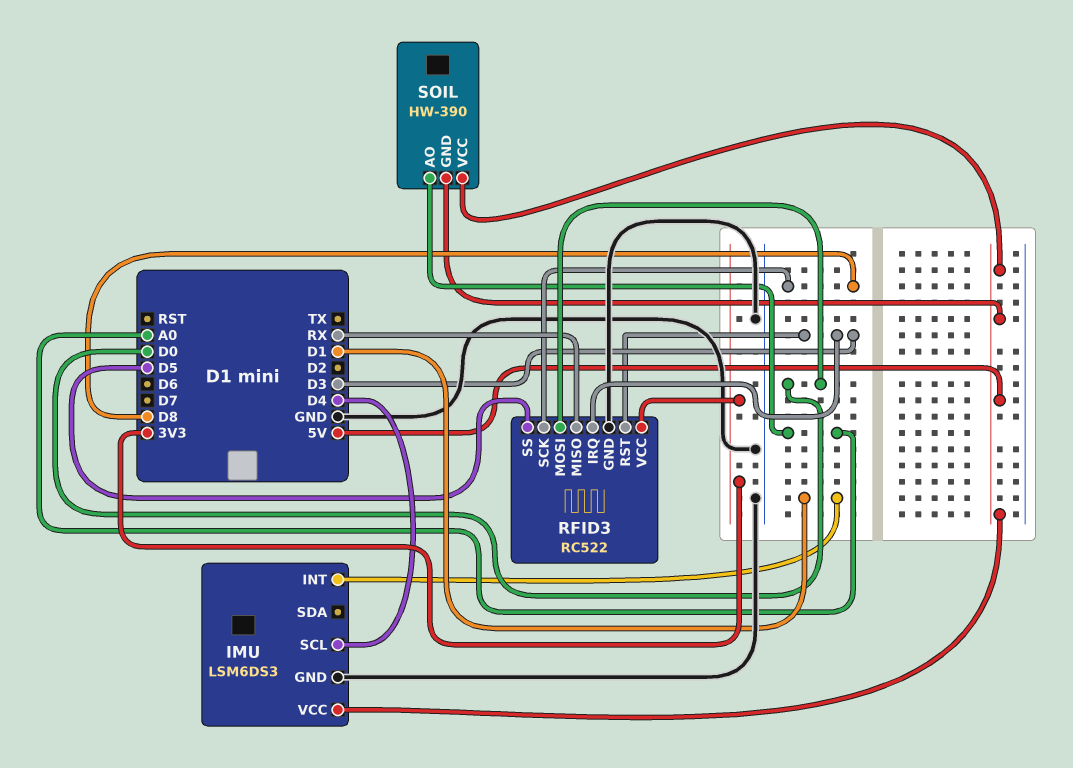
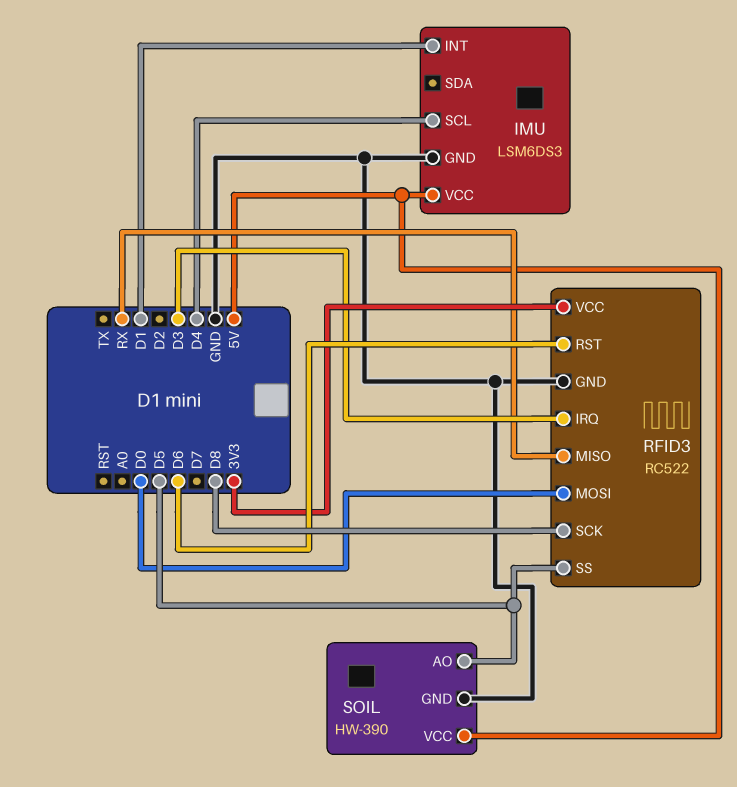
RFID3 pin RST: D3 -> D6
SOIL pin AO: A0 -> D5
SOIL pin GND: 5V -> GND

